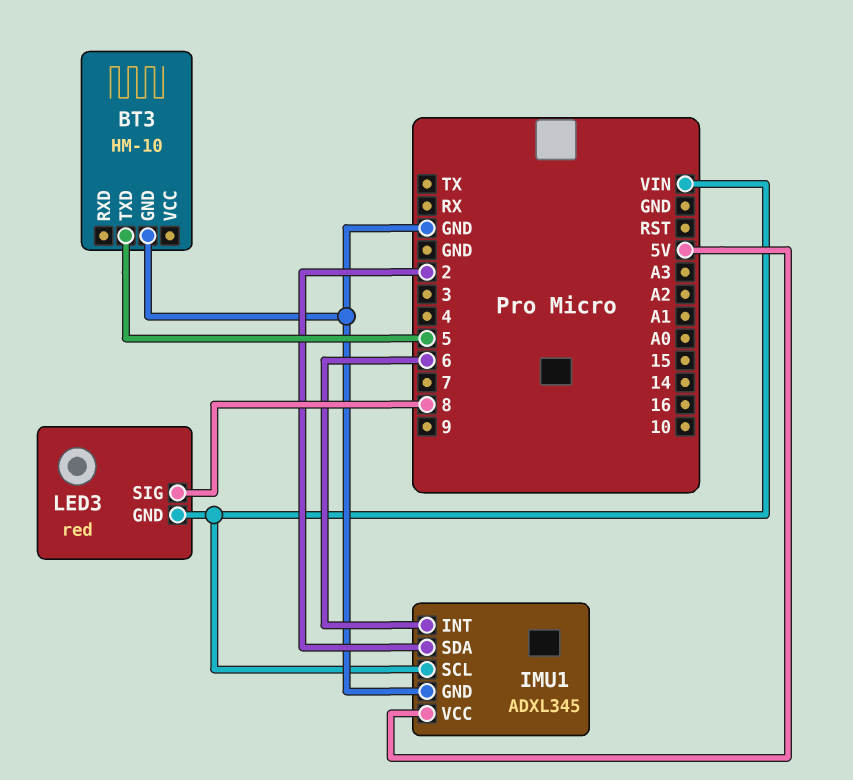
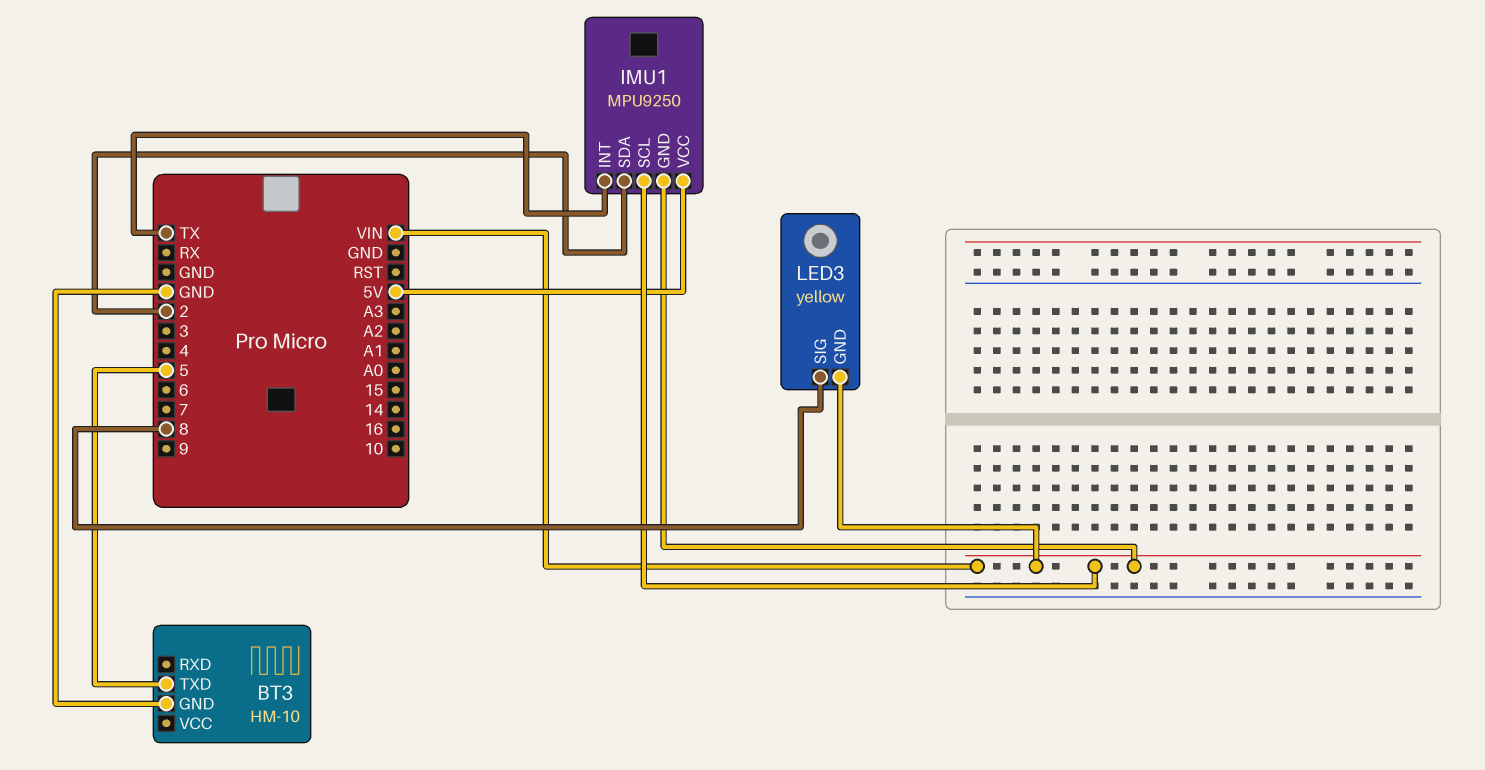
IMU1: ADXL345 -> MPU9250
IMU1 pin GND: GND -> VIN
IMU1 pin INT: 6 -> TX
LED3: red -> yellow

